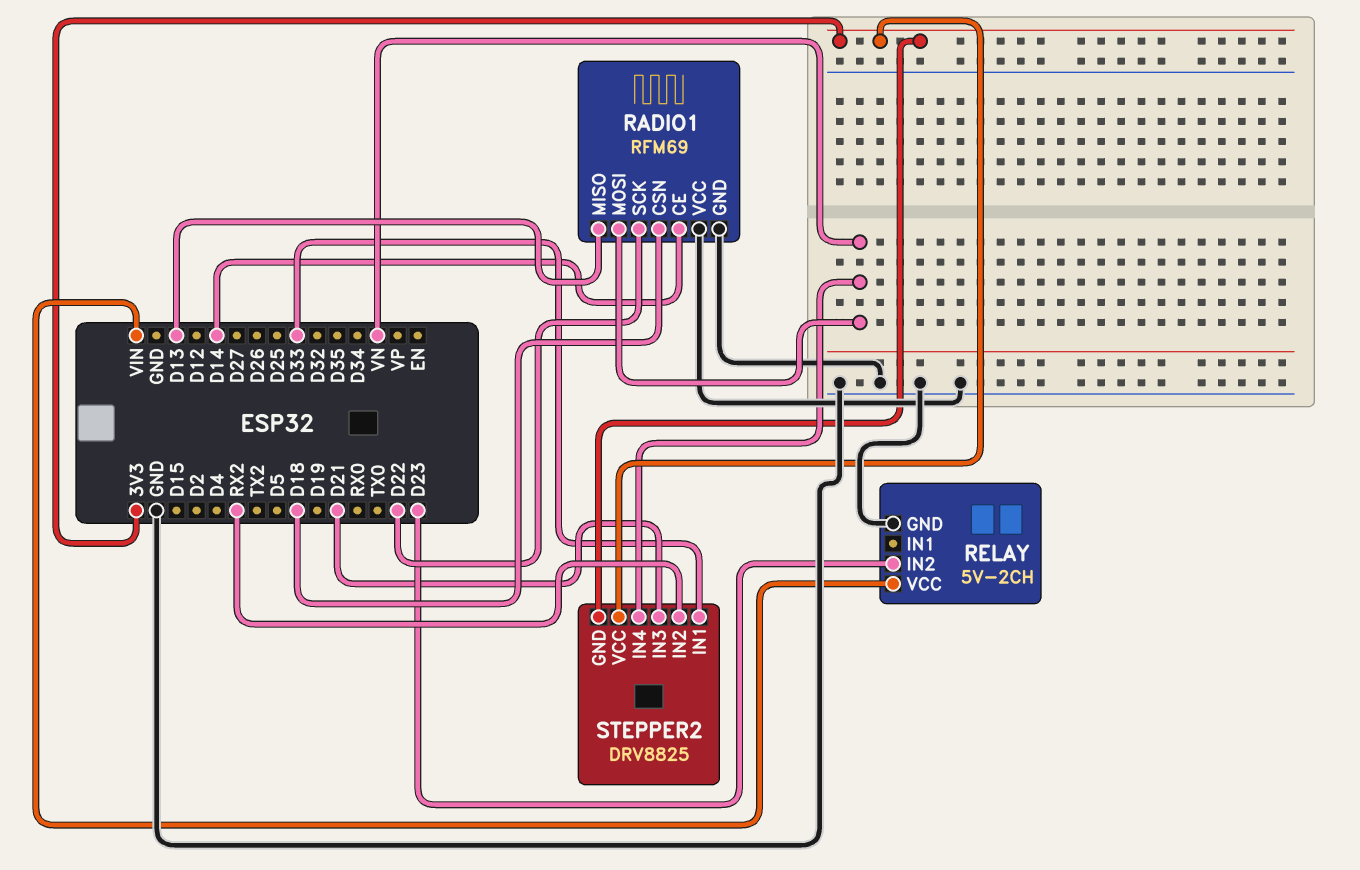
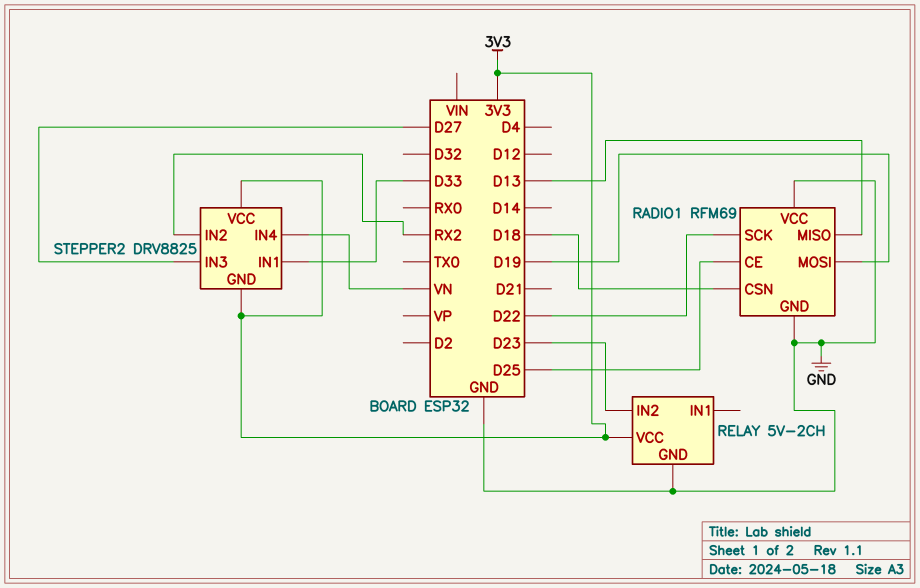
RADIO1 pin CE: D14 -> D25
RADIO1 pin MOSI: VN -> D19
RELAY pin VCC: VIN -> 3V3
STEPPER2 pin IN3: D21 -> D27

